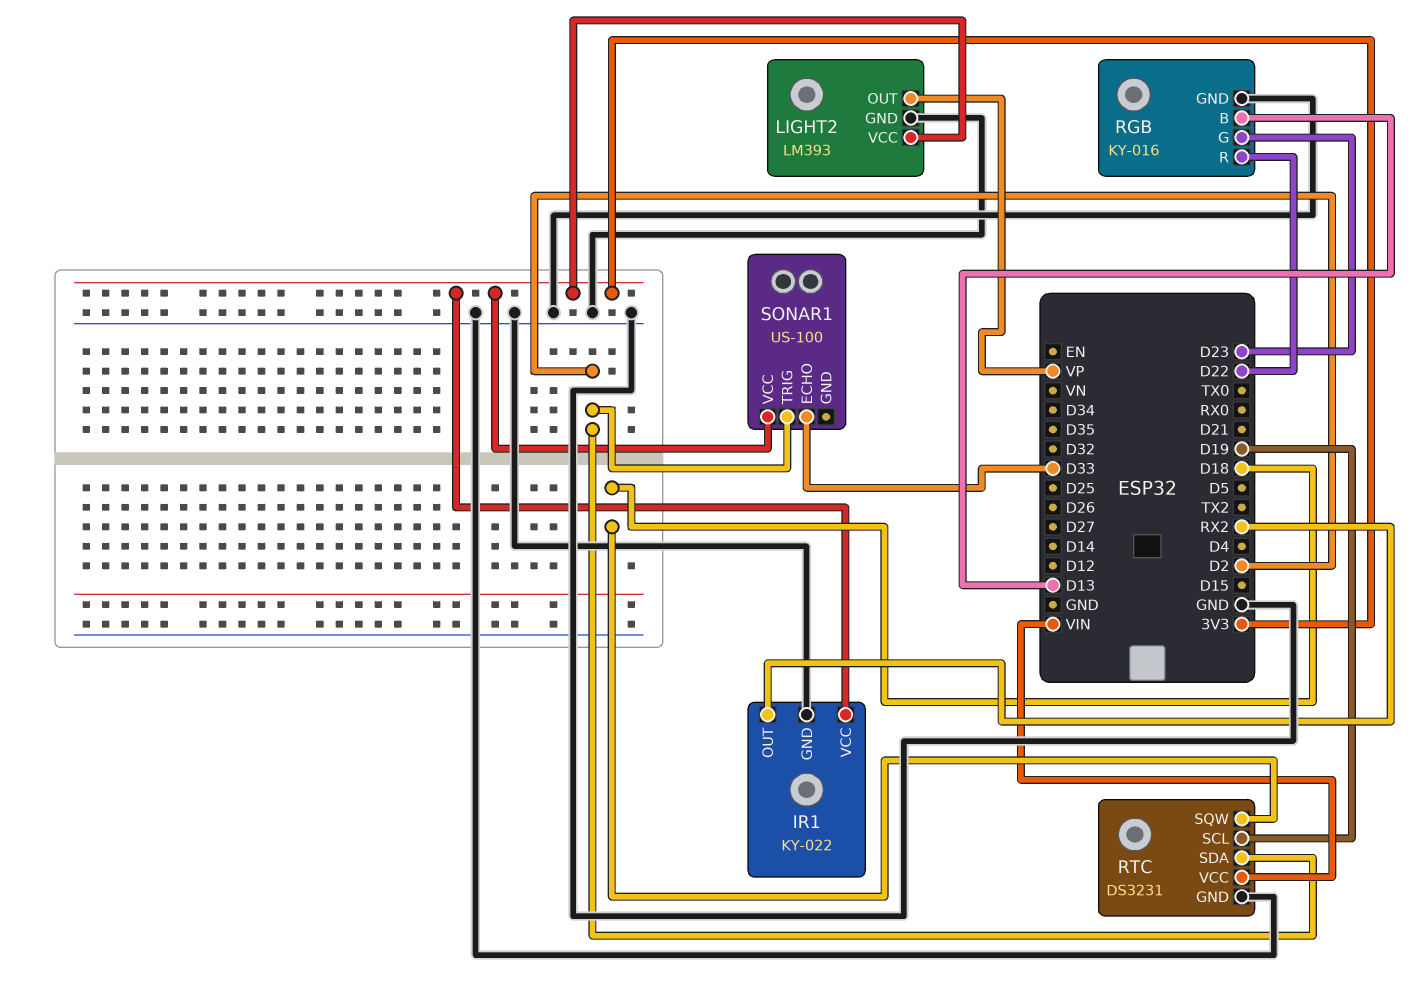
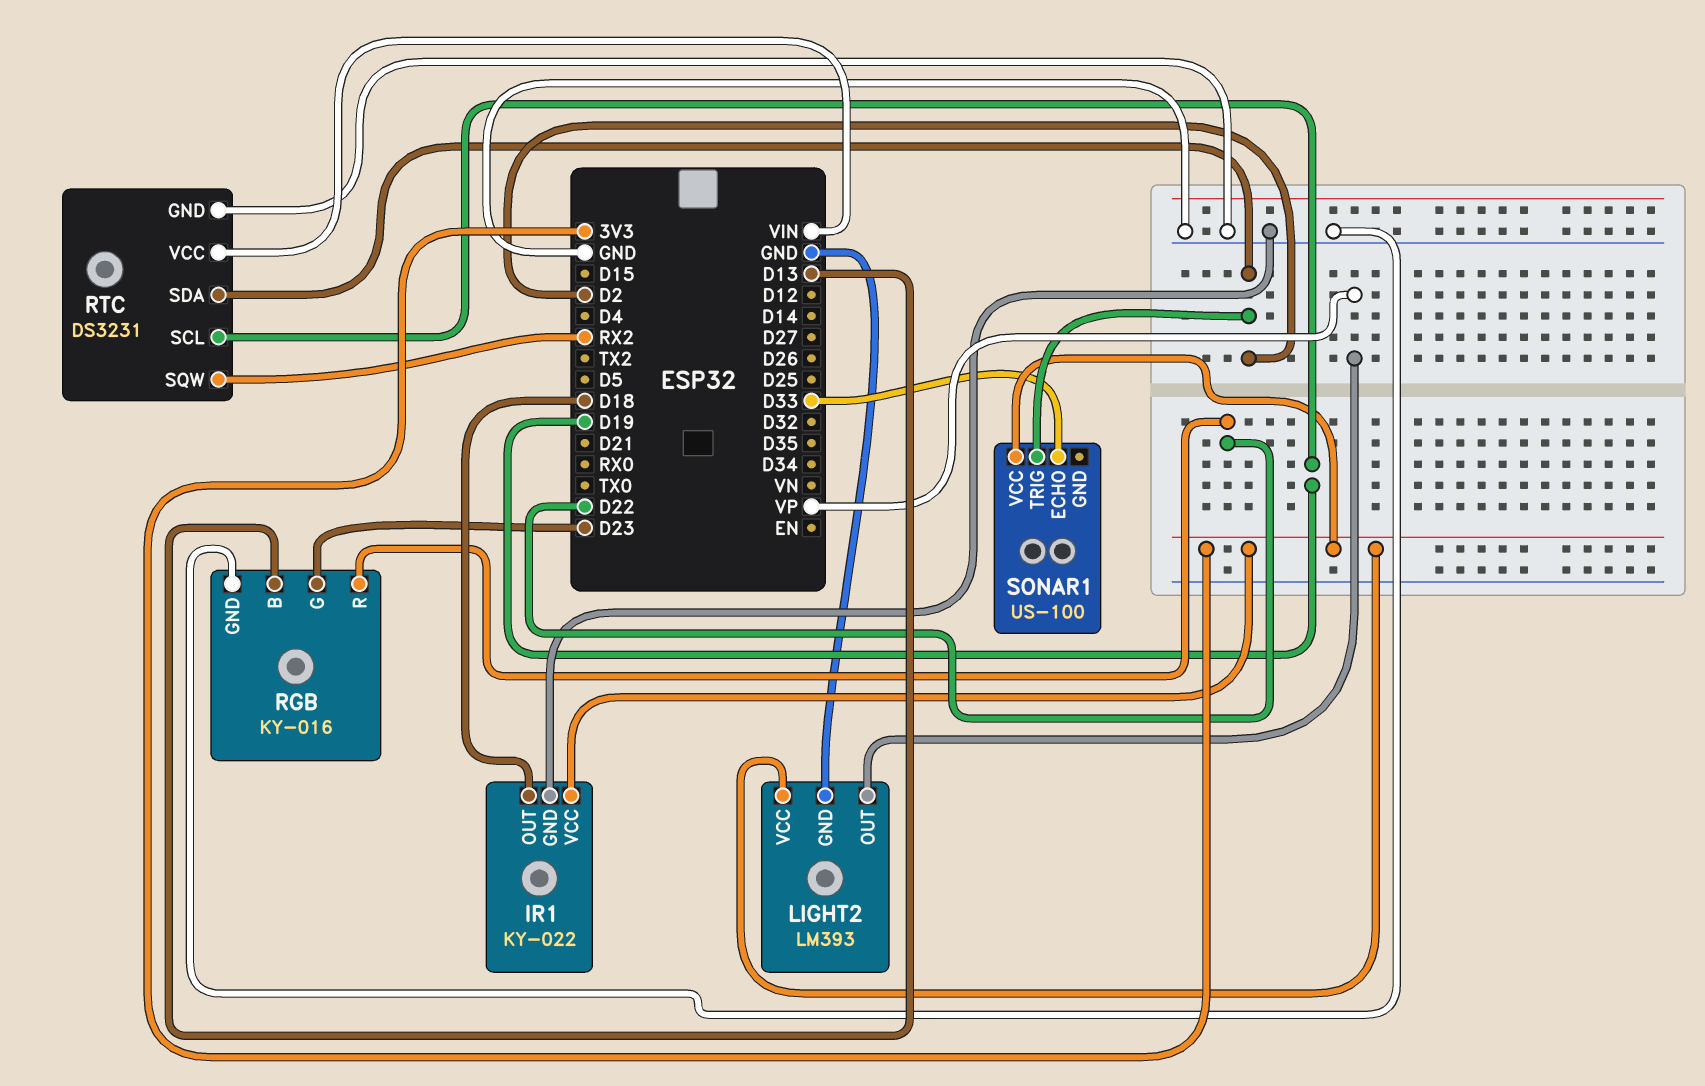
IR1 pin OUT: RX2 -> D18
RTC pin SQW: D18 -> RX2

